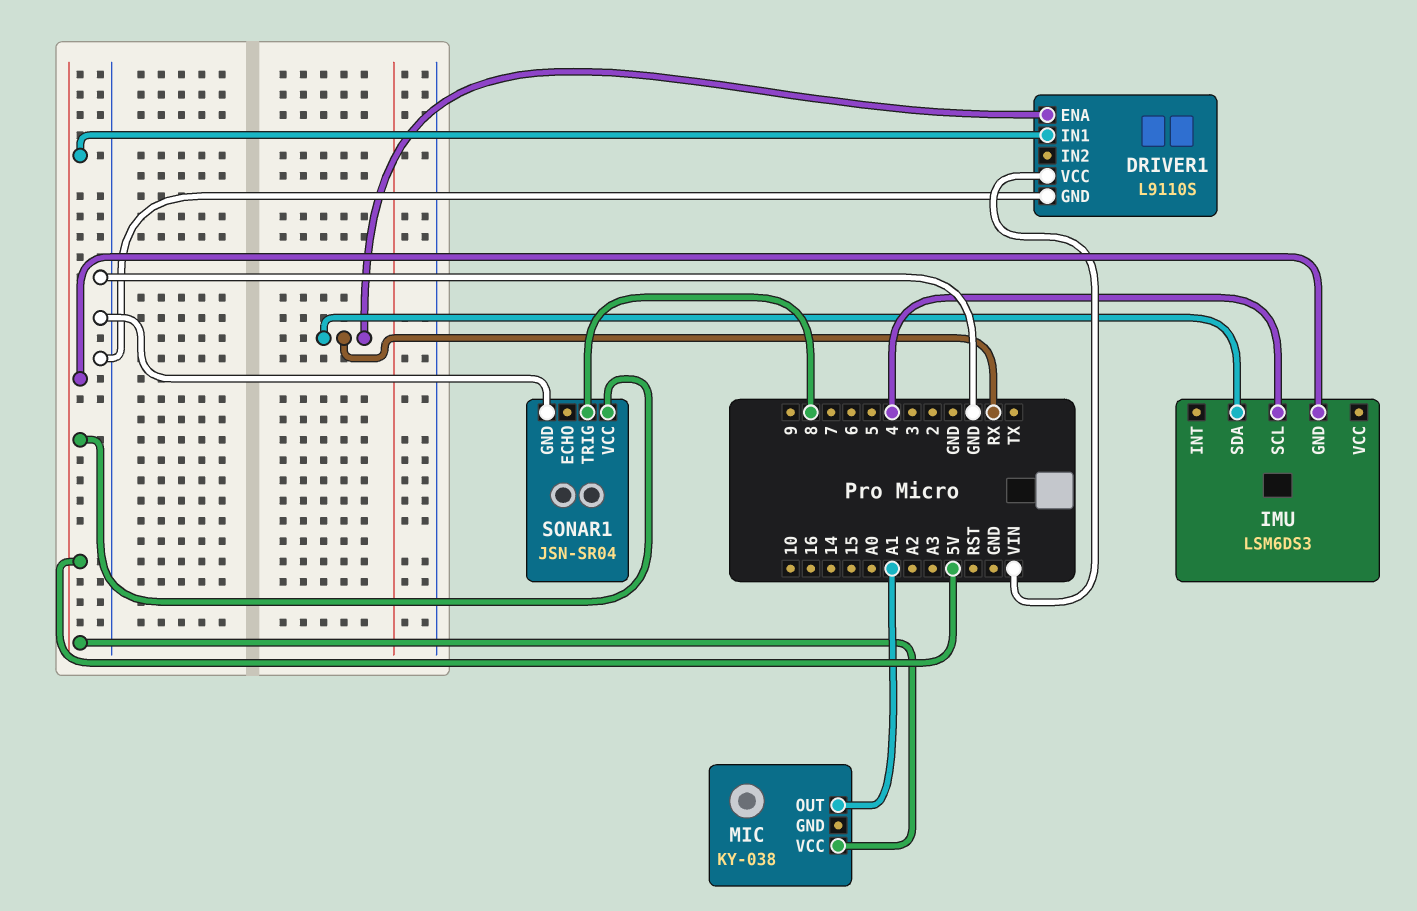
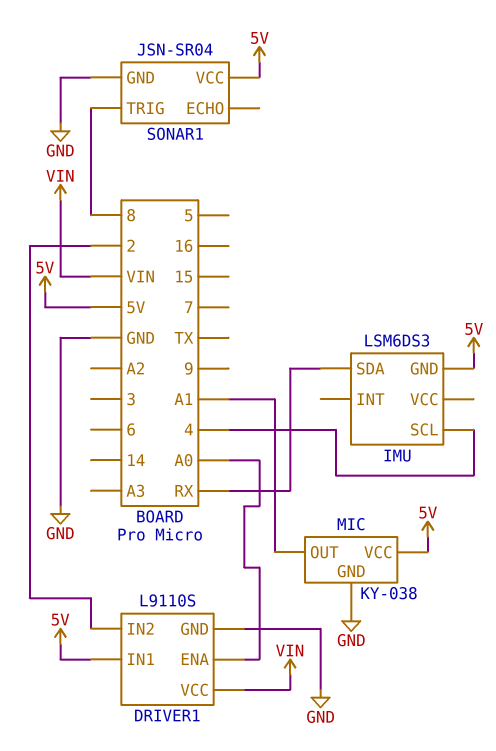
DRIVER1 pin ENA: RX -> A0
DRIVER1 pin IN2: none -> 2
MIC pin GND: none -> GND

